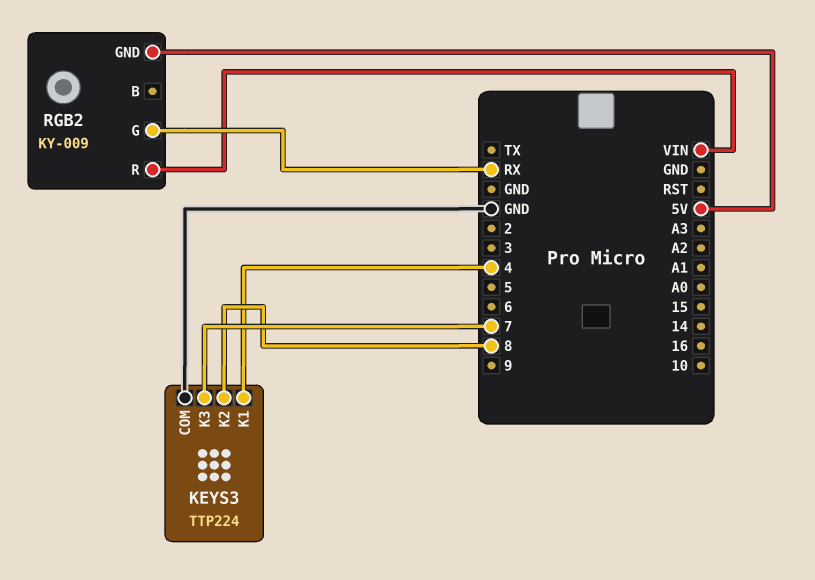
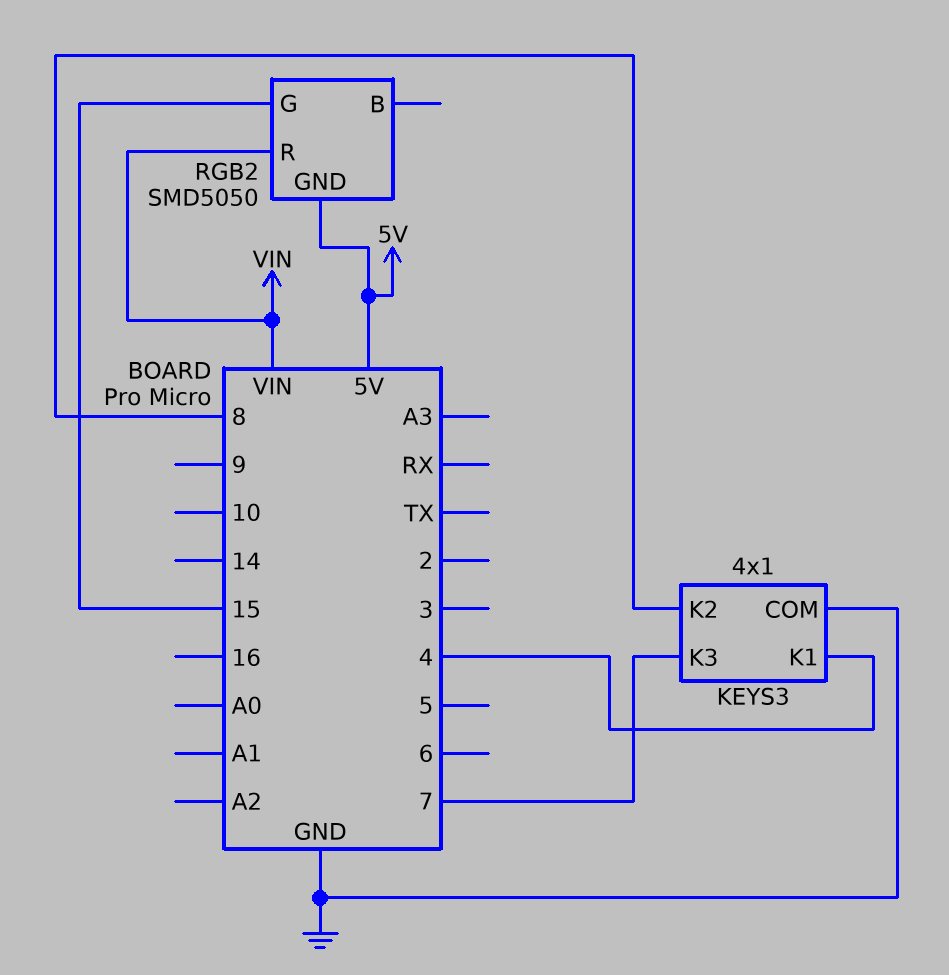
KEYS3: TTP224 -> 4x1
RGB2: KY-009 -> SMD5050
RGB2 pin G: RX -> 15

